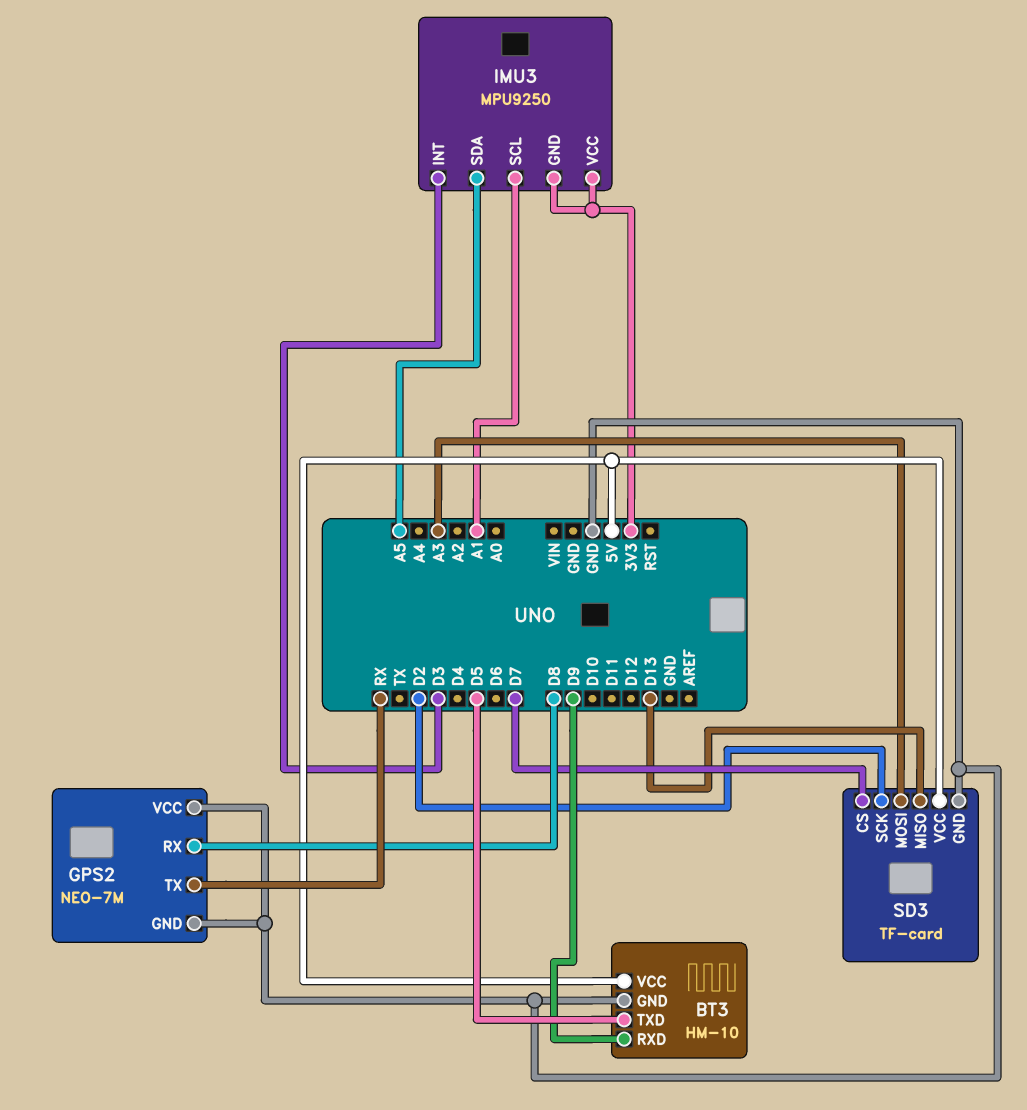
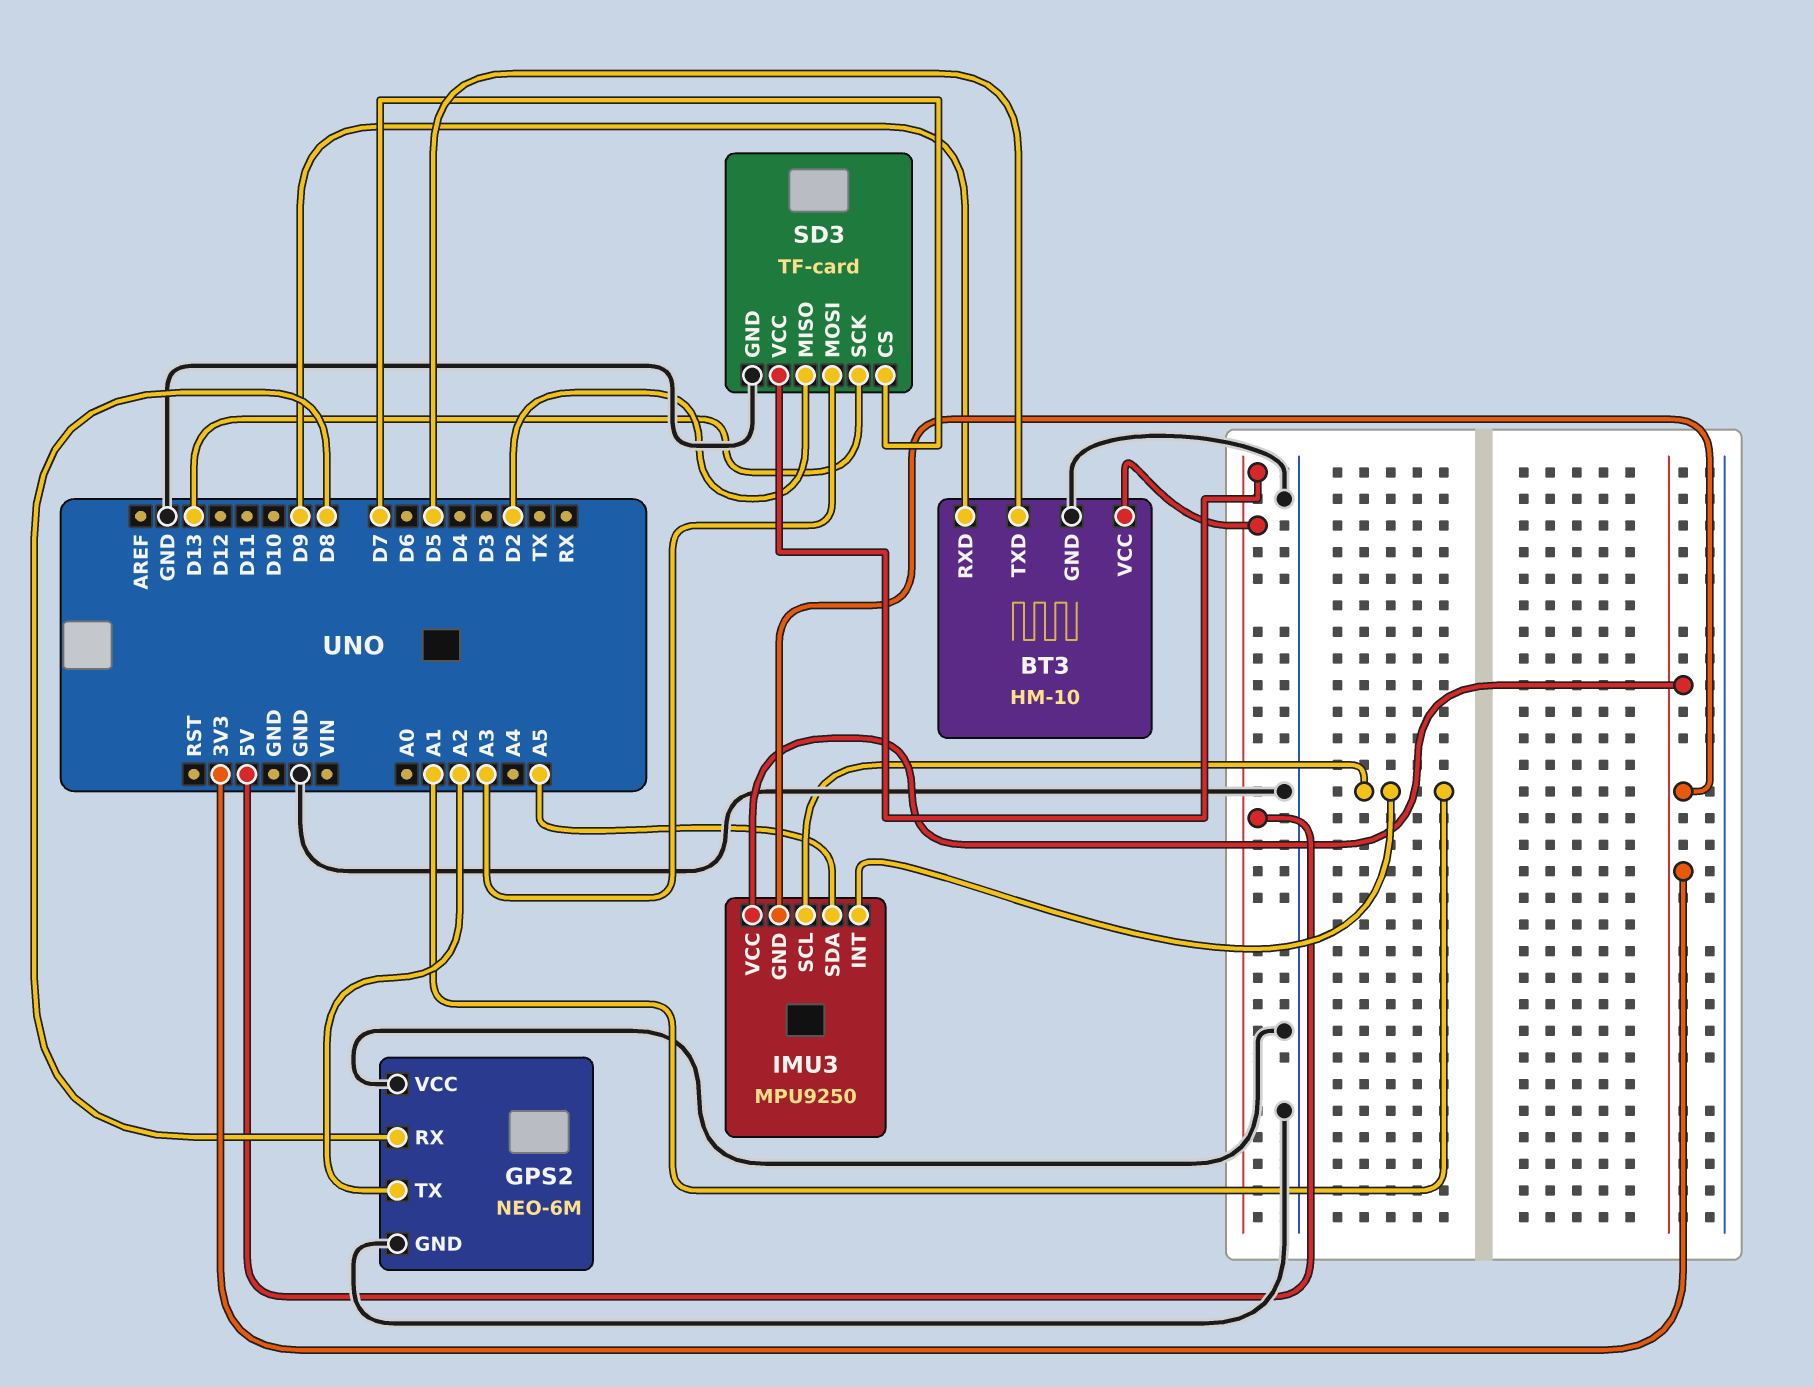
GPS2: NEO-7M -> NEO-6M
GPS2 pin TX: RX -> A2
IMU3 pin INT: D3 -> A1
SD3 pin MISO: D13 -> D2
SD3 pin SCK: D2 -> D13

